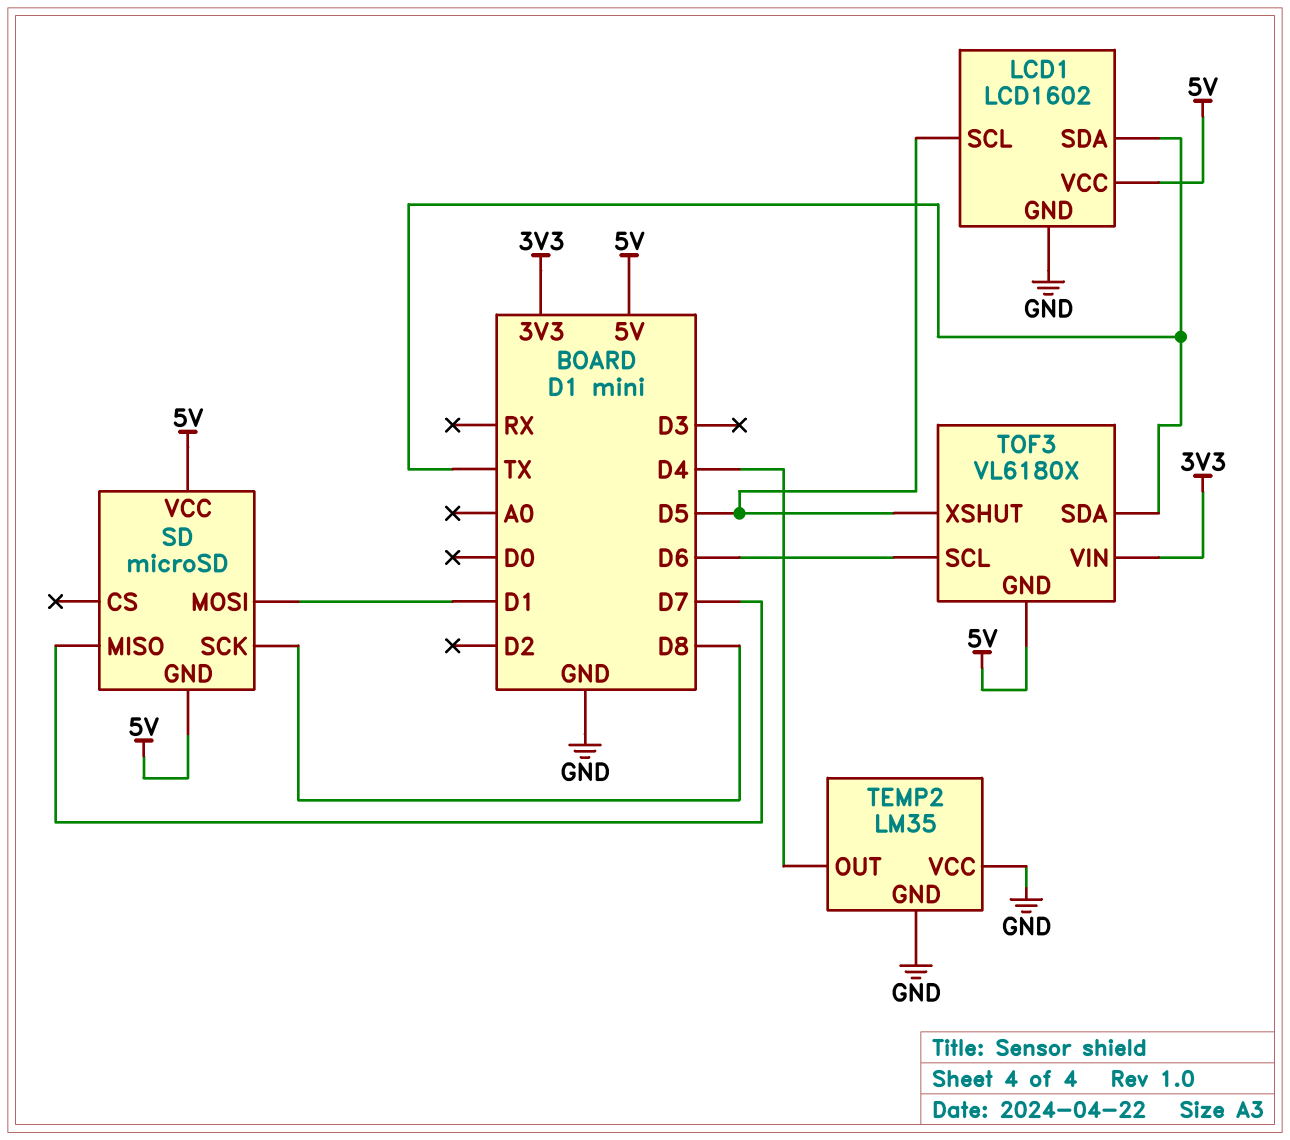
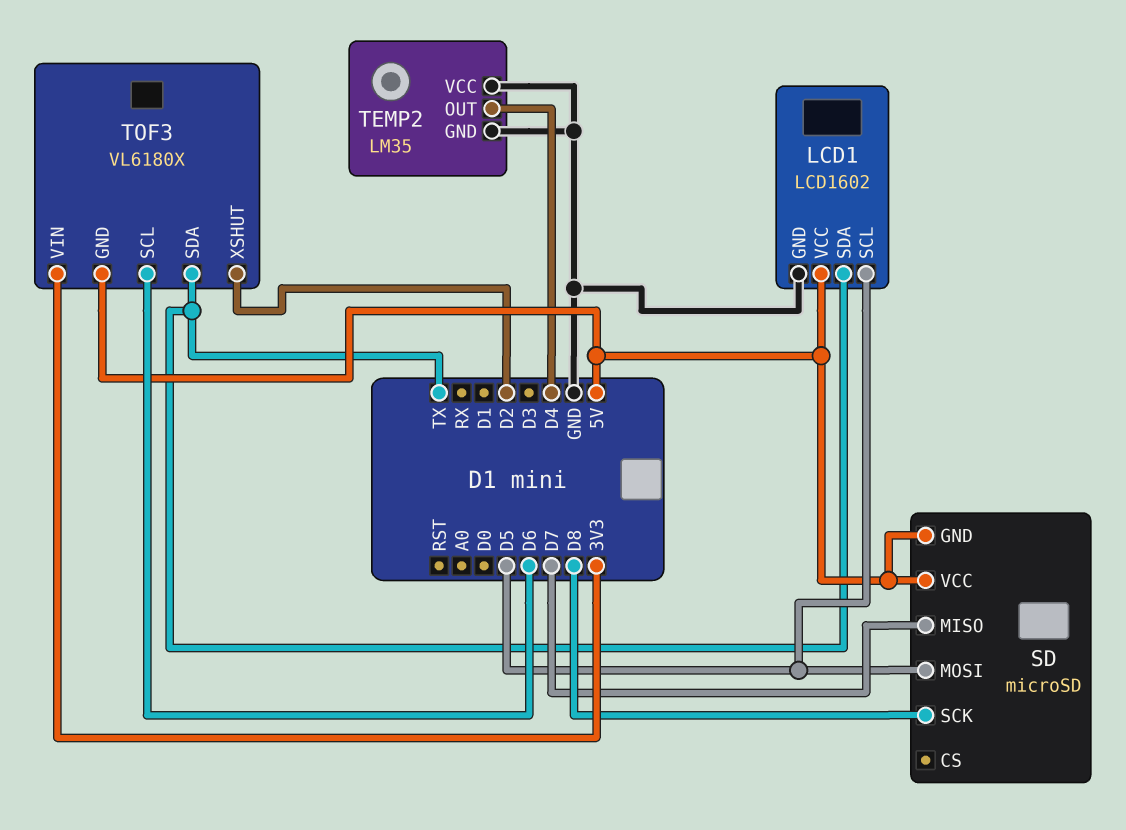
SD pin MOSI: D1 -> D5
TOF3 pin XSHUT: D5 -> D2

